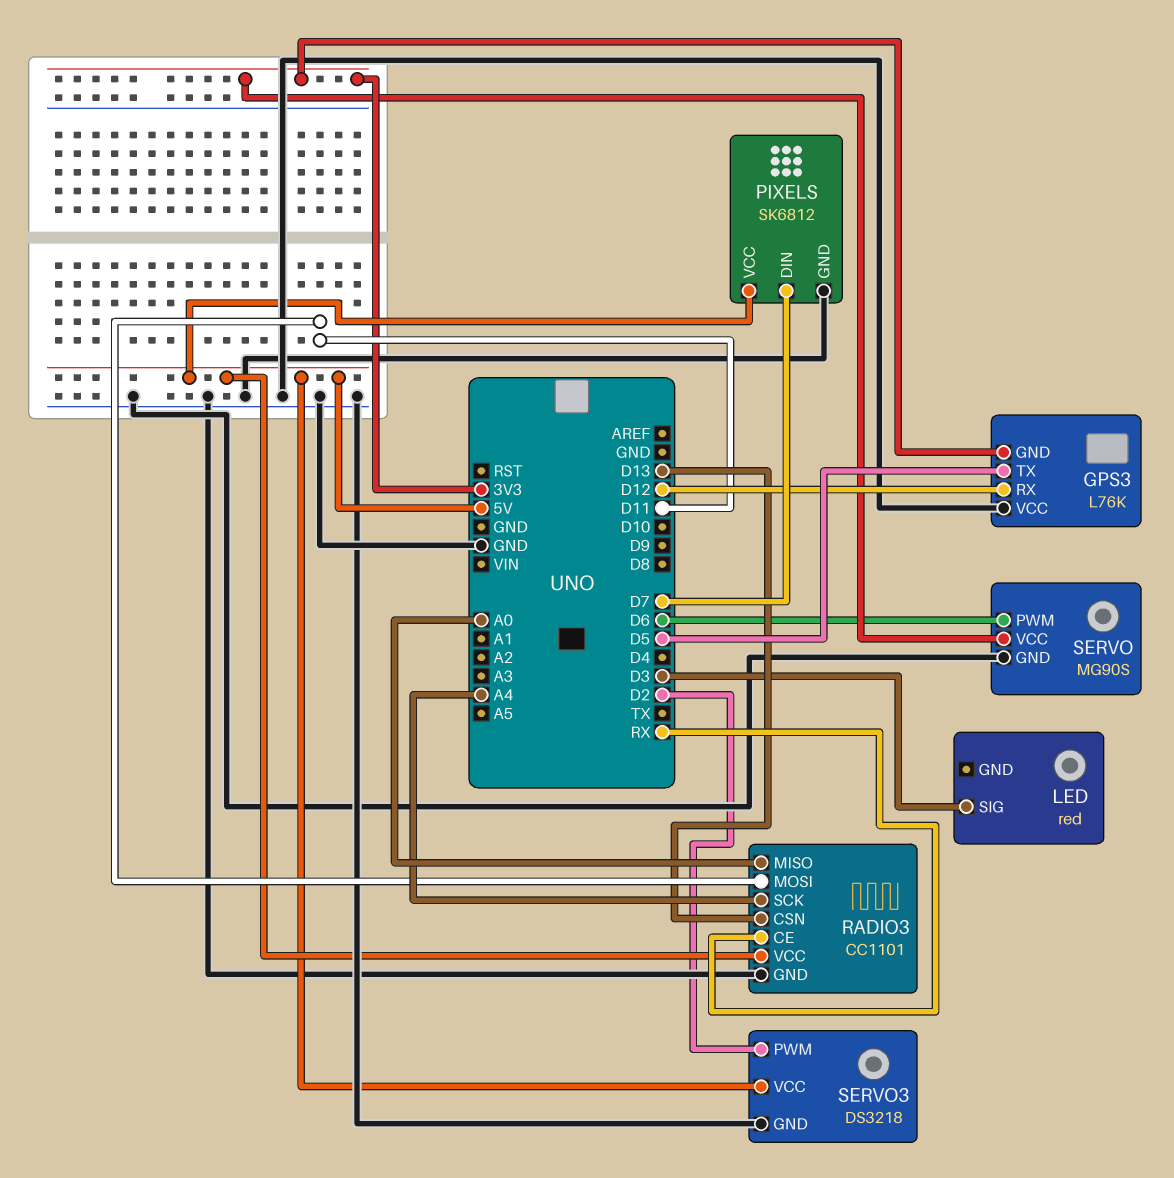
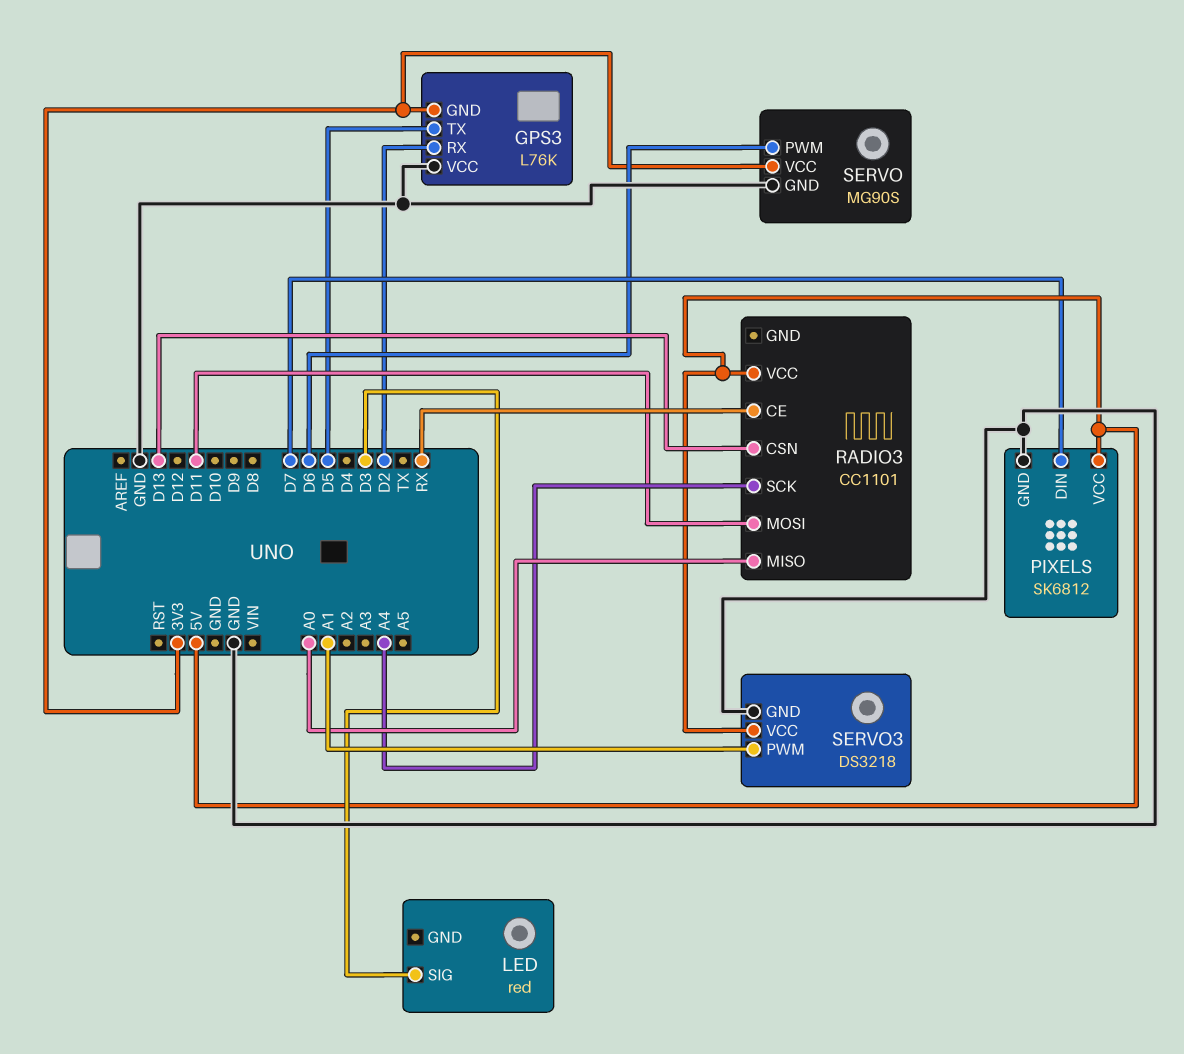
GPS3 pin RX: D12 -> D2
RADIO3 pin GND: GND -> none
SERVO3 pin PWM: D2 -> A1

